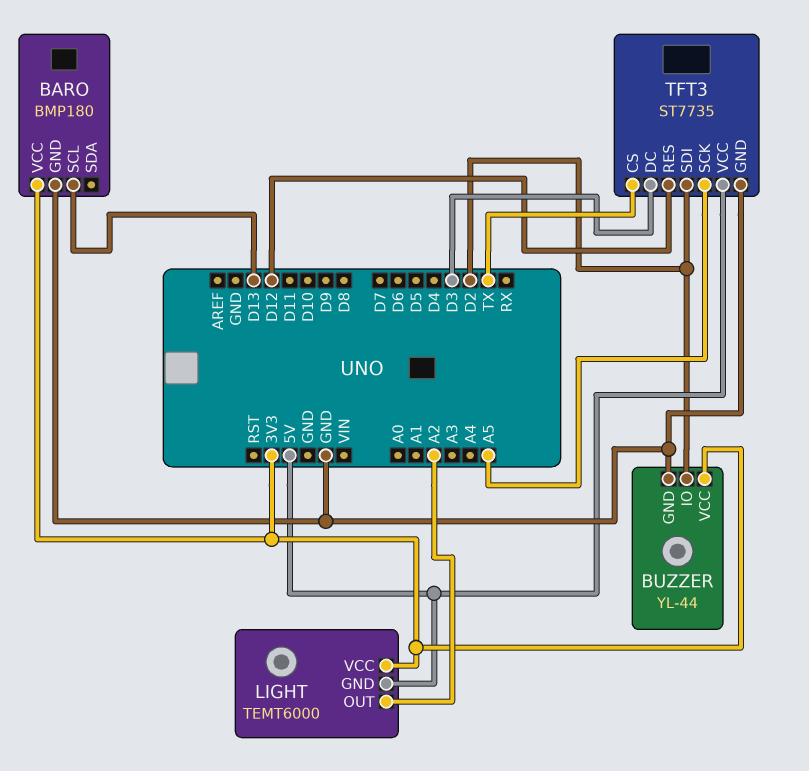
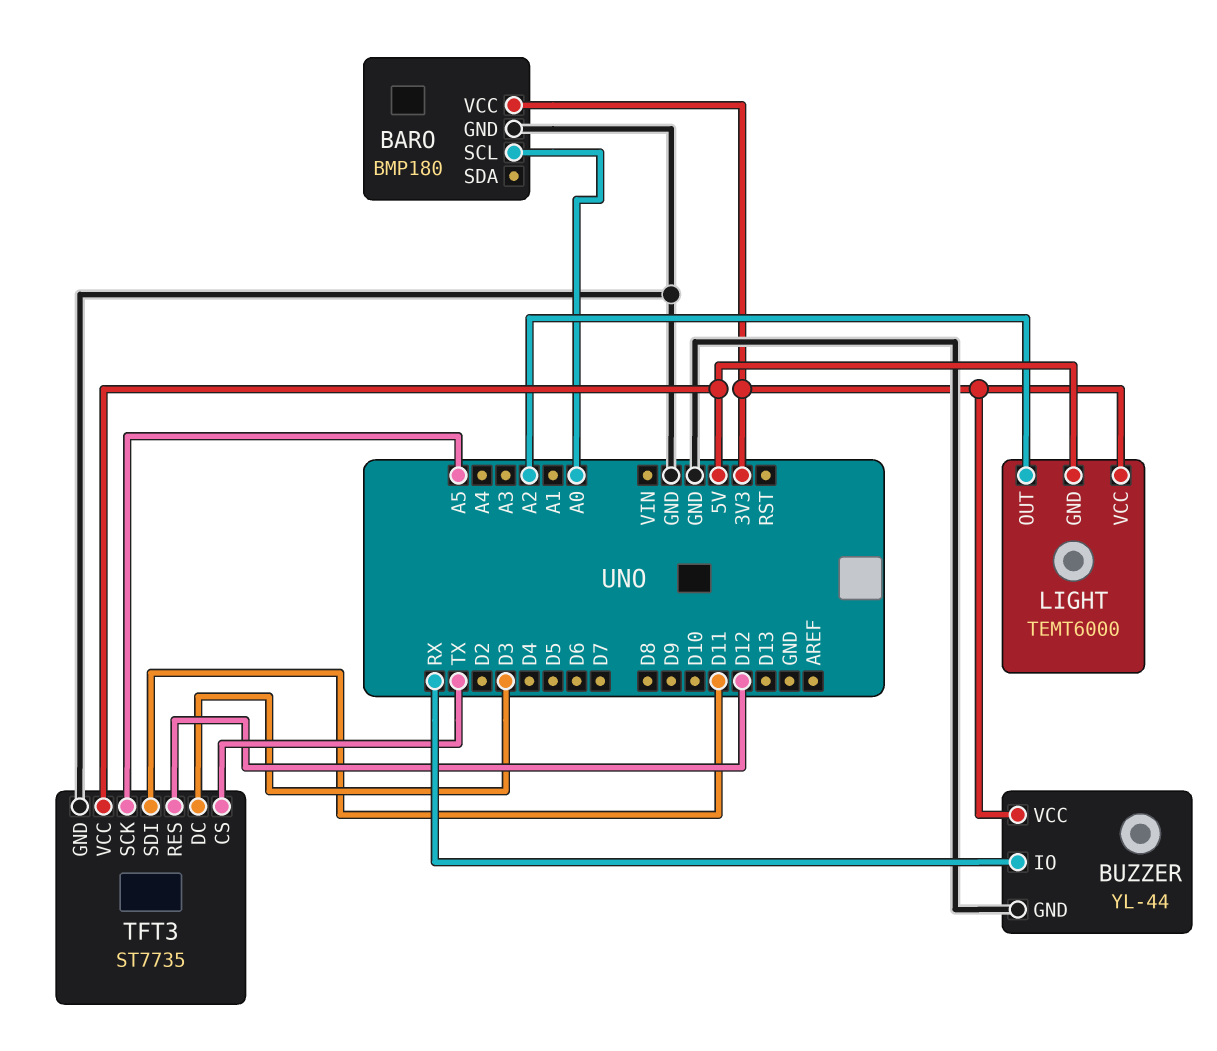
BARO pin SCL: D13 -> A0
BUZZER pin IO: D2 -> RX
TFT3 pin SDI: D2 -> D11

